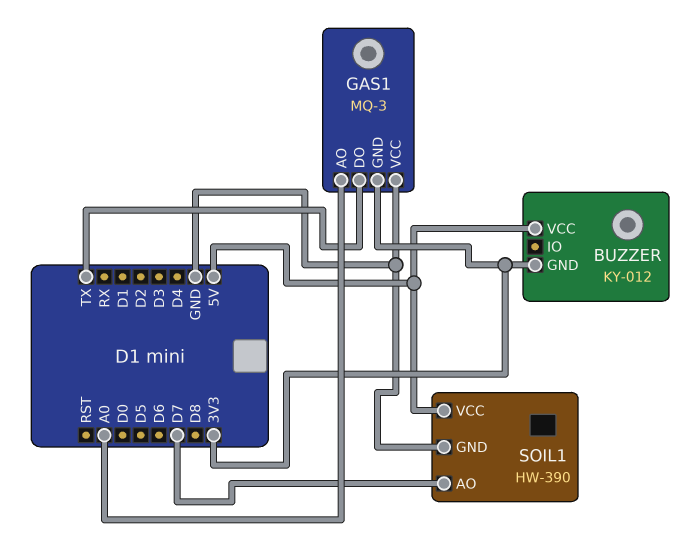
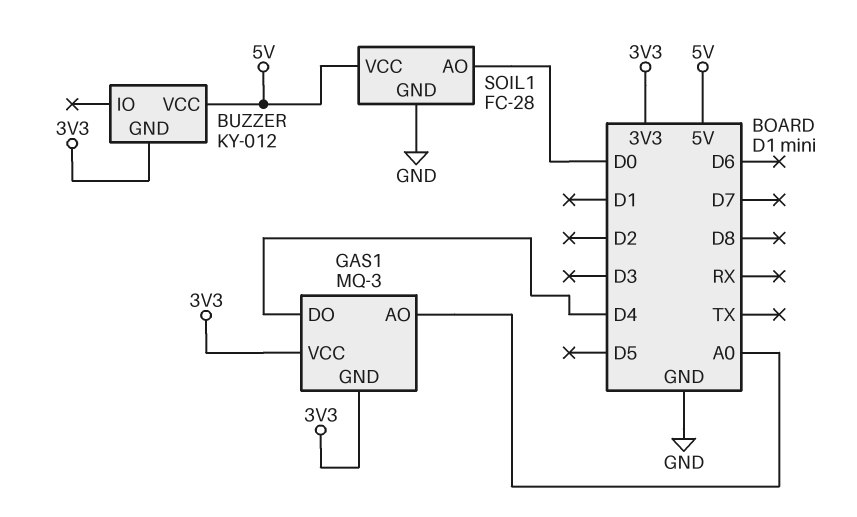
GAS1 pin DO: TX -> D4
GAS1 pin VCC: GND -> 3V3
SOIL1: HW-390 -> FC-28
SOIL1 pin AO: D7 -> D0

